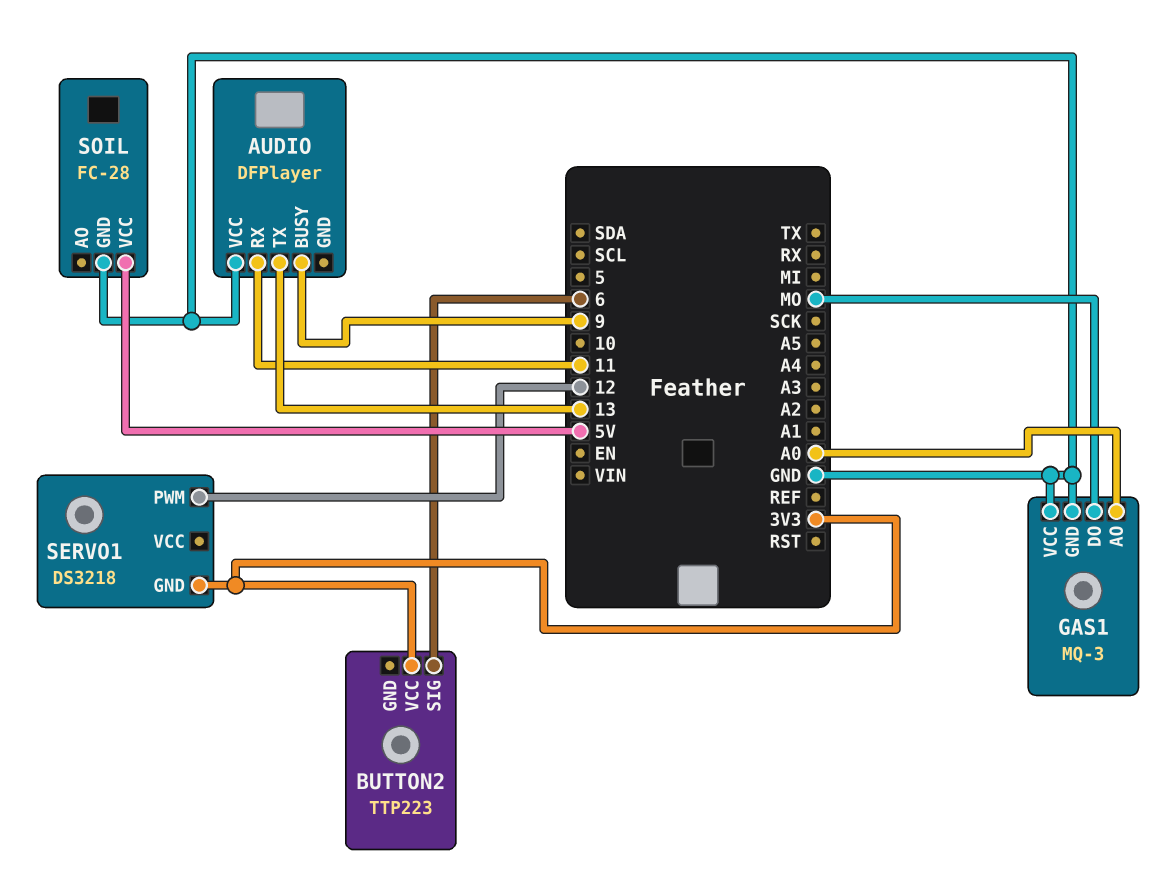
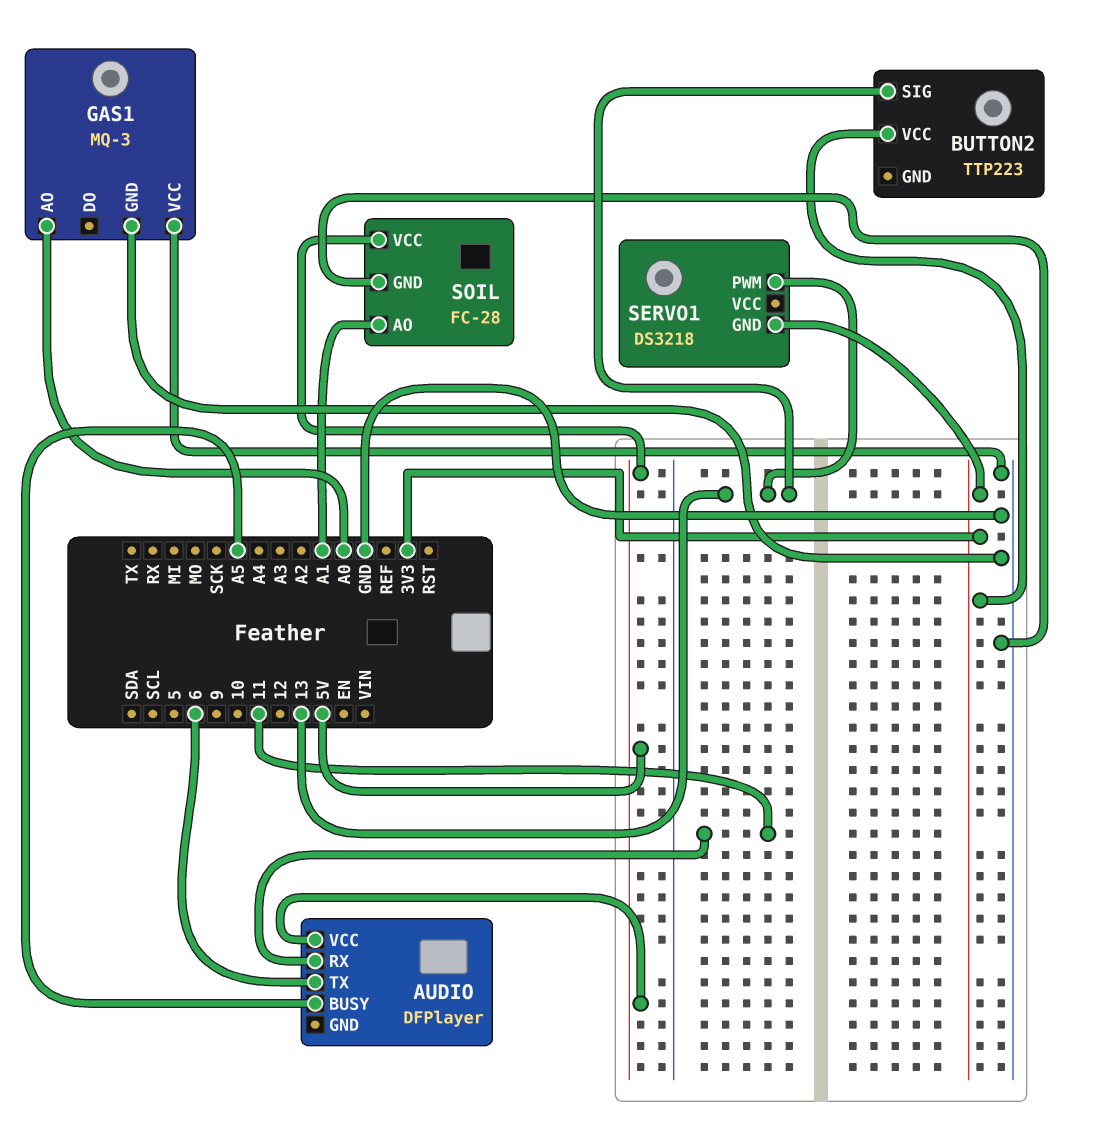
AUDIO pin BUSY: 9 -> A5
AUDIO pin TX: 13 -> 6
AUDIO pin VCC: GND -> 5V
BUTTON2 pin SIG: 6 -> 13
GAS1 pin DO: MO -> none
SERVO1 pin PWM: 12 -> 13
SOIL pin AO: none -> A1

